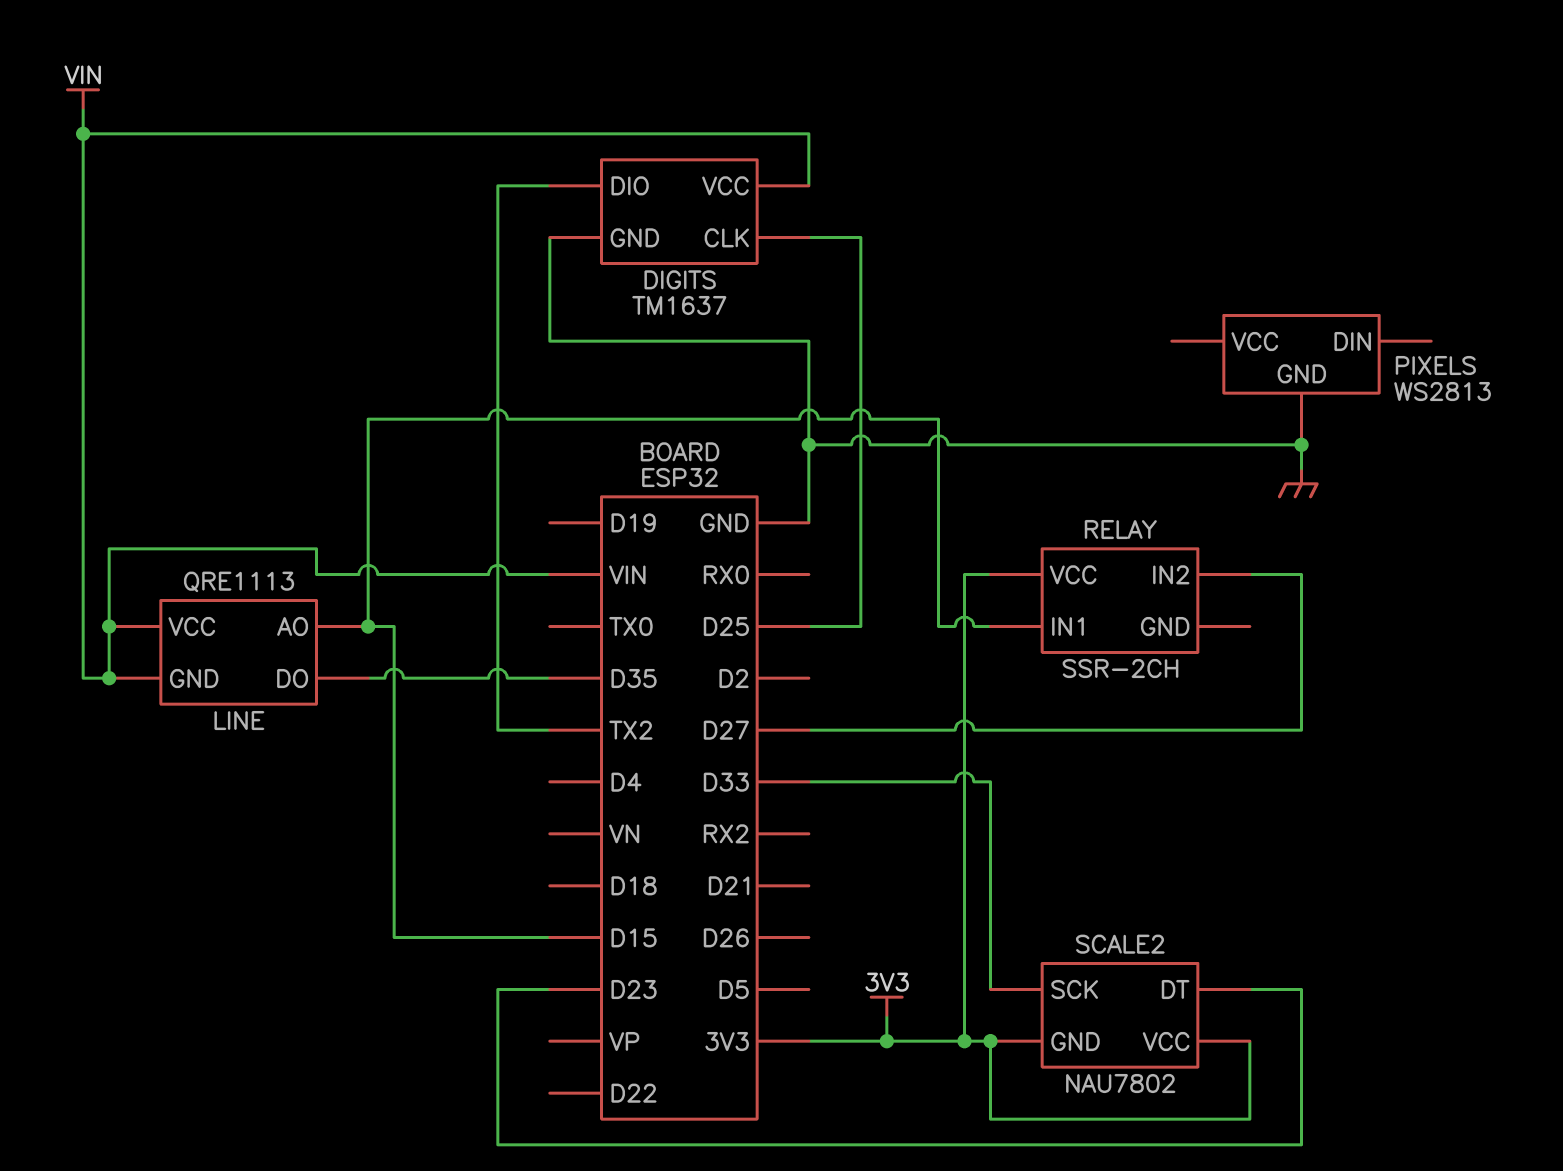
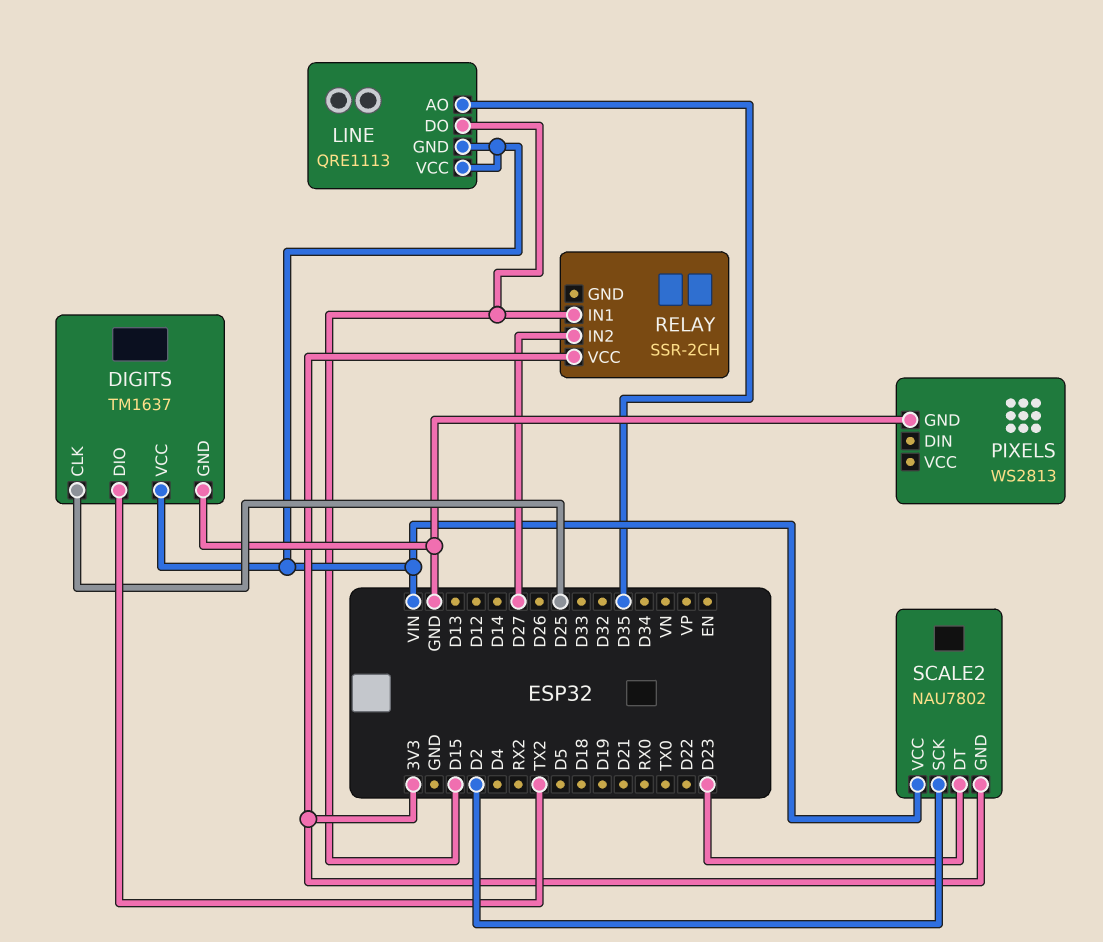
LINE pin AO: D15 -> D35
LINE pin DO: D35 -> D15
SCALE2 pin SCK: D33 -> D2
SCALE2 pin VCC: 3V3 -> VIN

